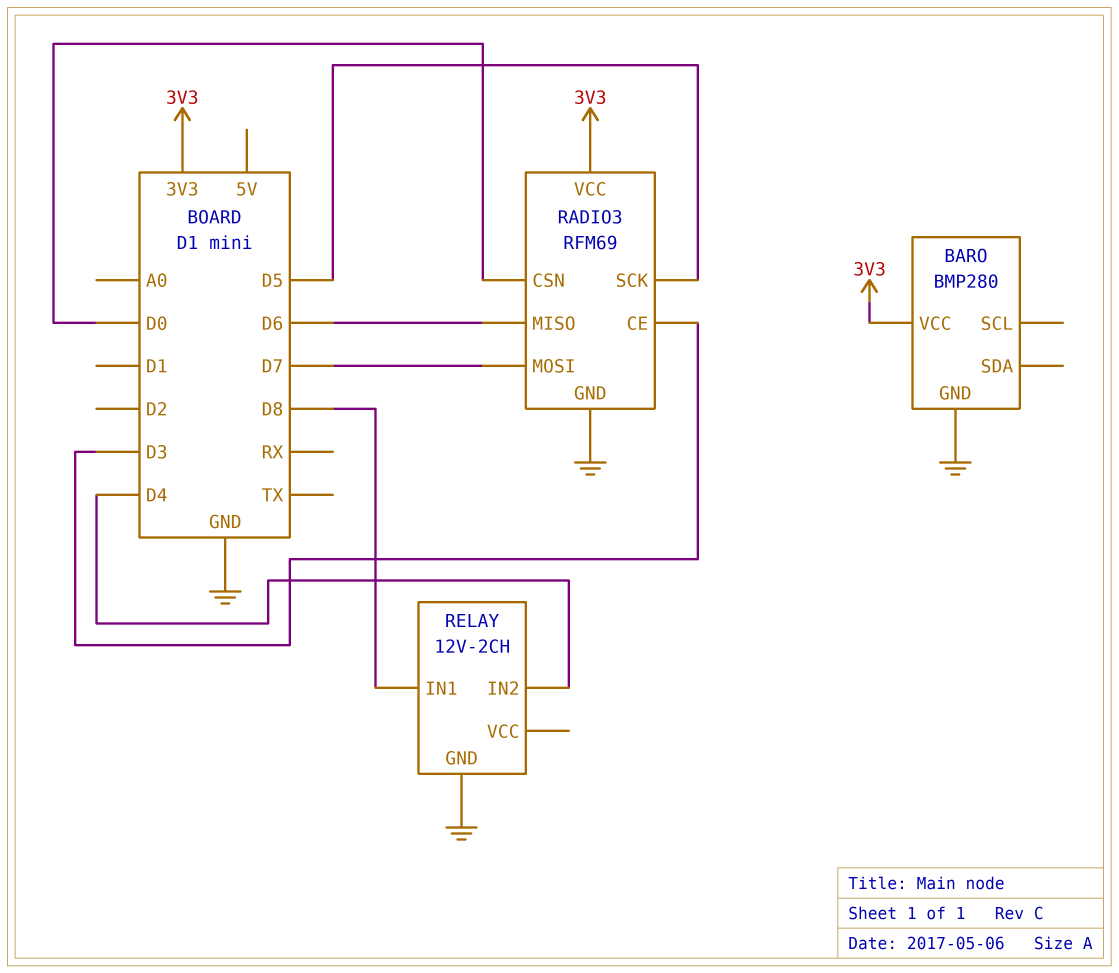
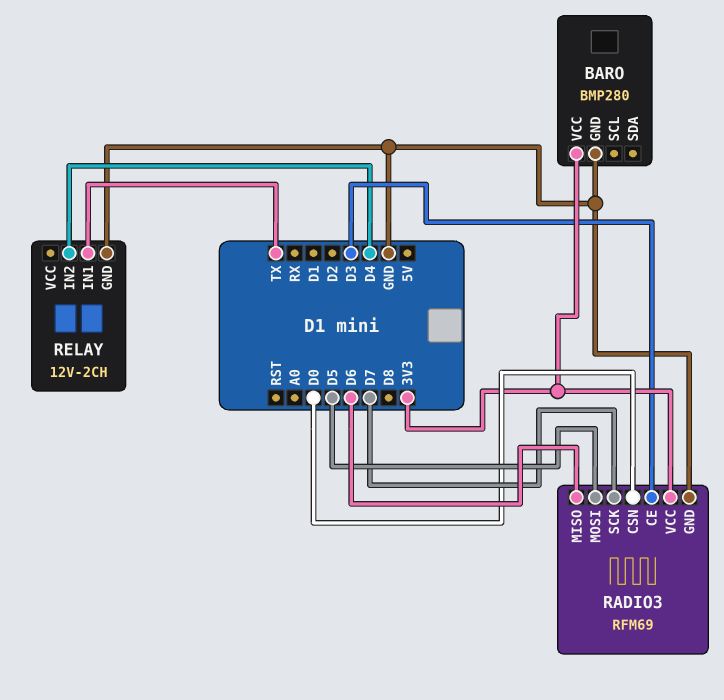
RADIO3 pin MOSI: D7 -> D5
RADIO3 pin SCK: D5 -> D7
RELAY pin IN1: D8 -> TX

